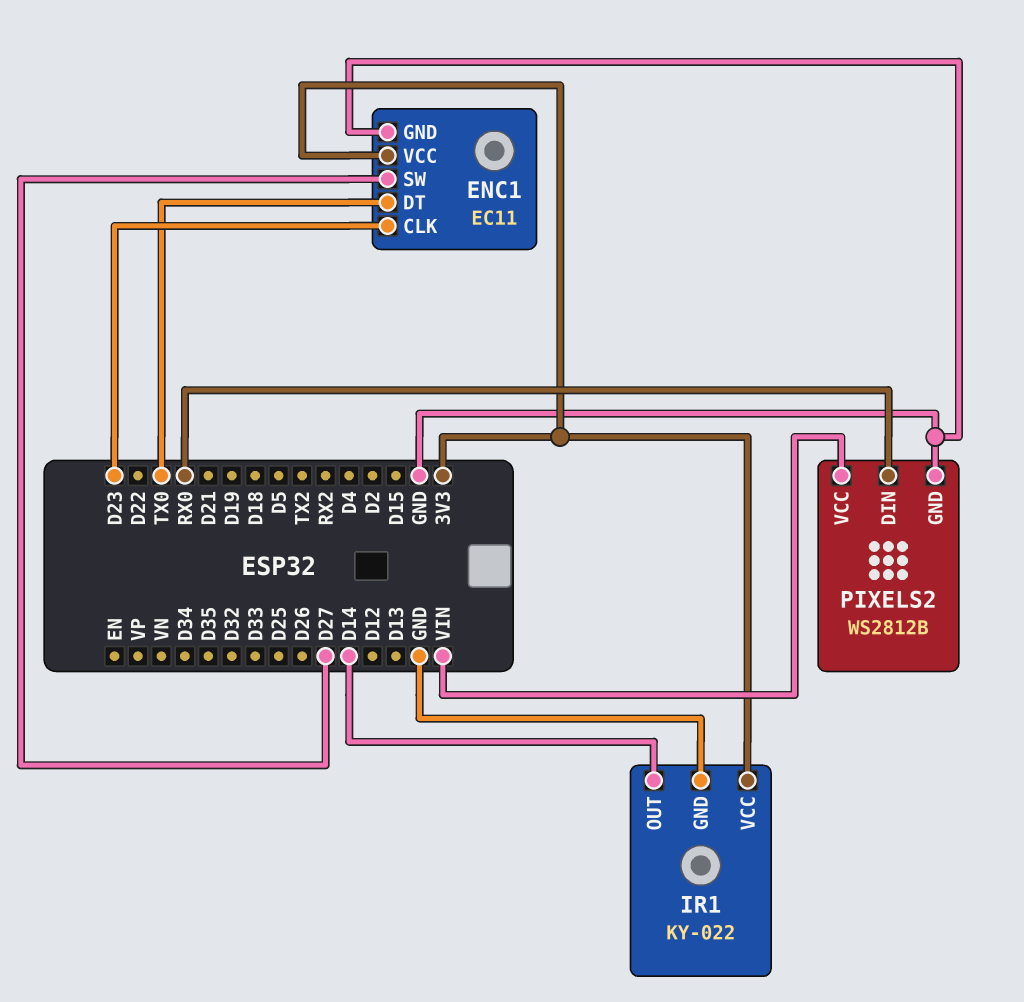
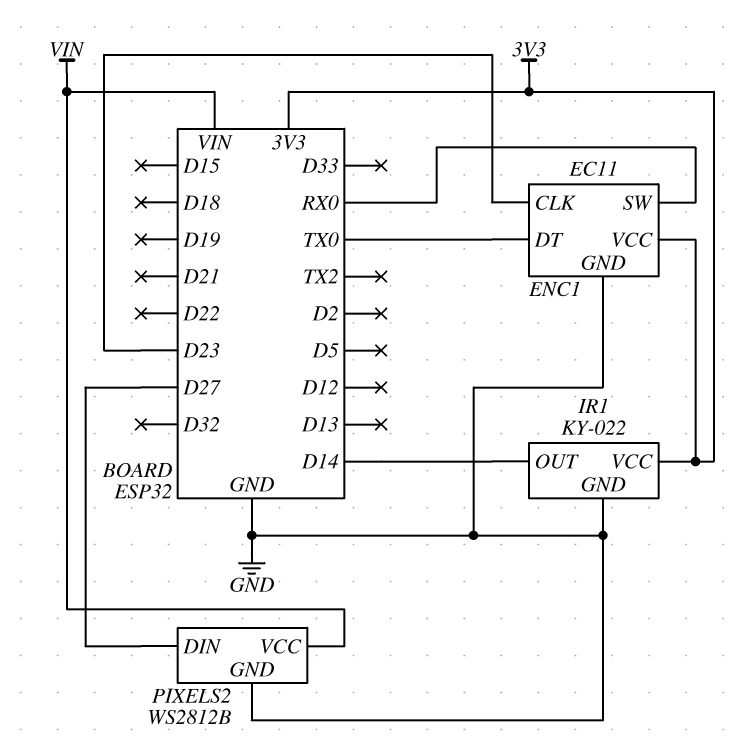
ENC1 pin SW: D27 -> RX0
PIXELS2 pin DIN: RX0 -> D27

